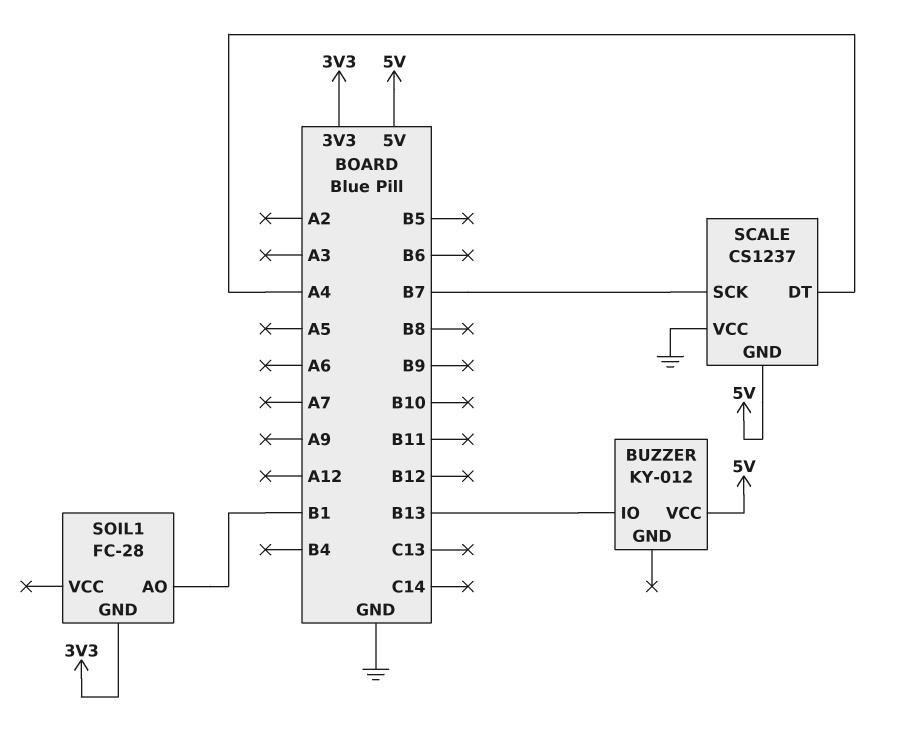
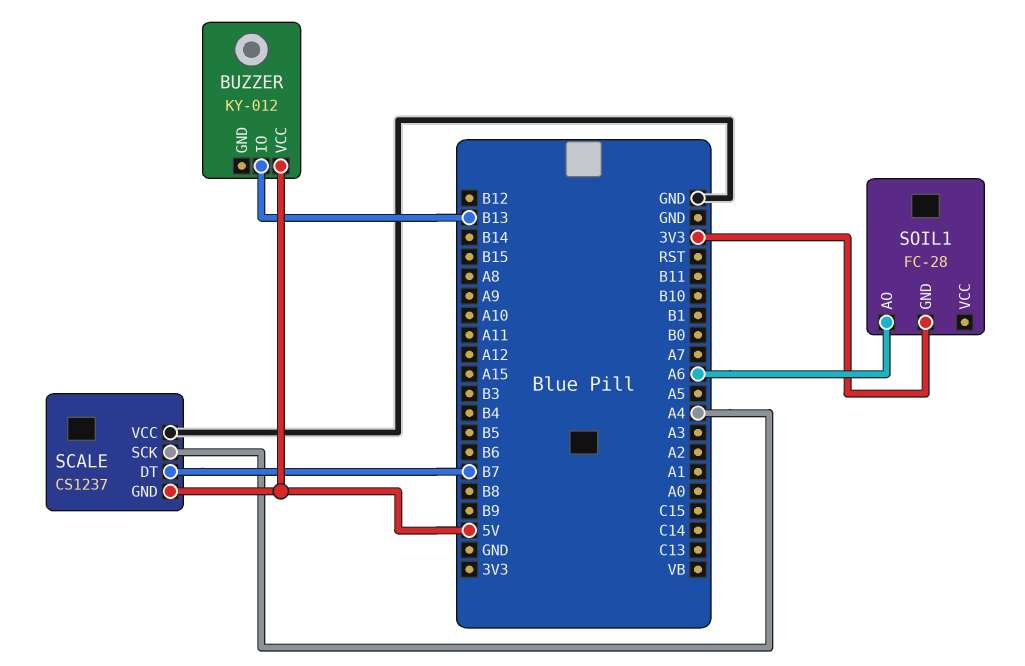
SCALE pin DT: A4 -> B7
SCALE pin SCK: B7 -> A4
SOIL1 pin AO: B1 -> A6

